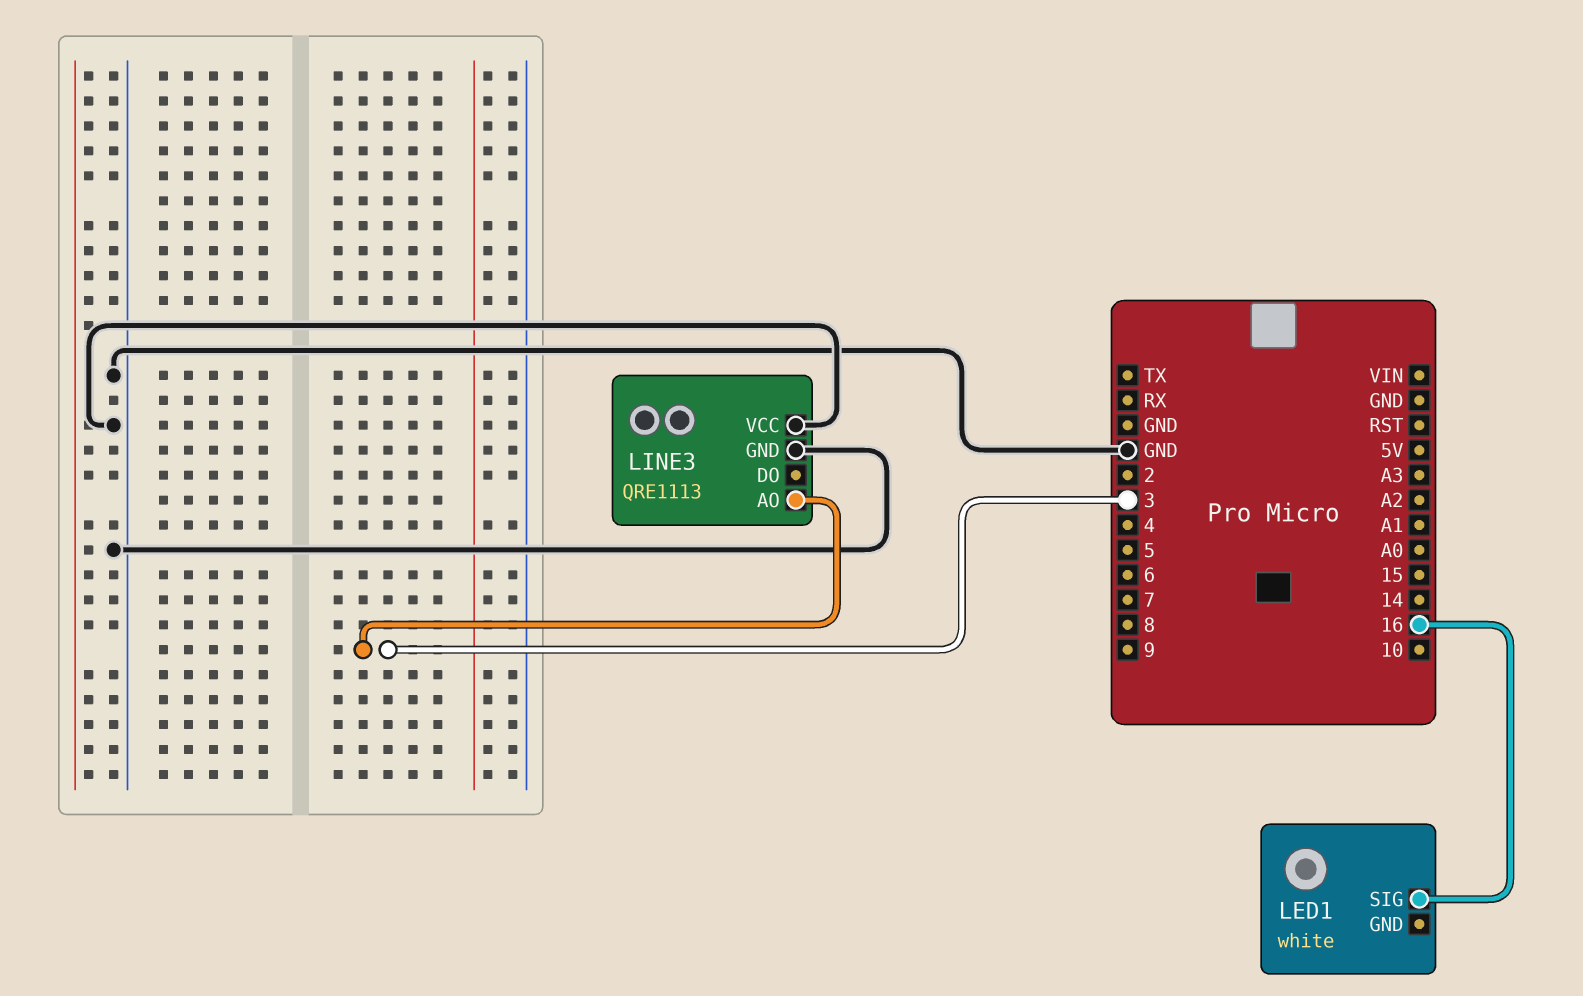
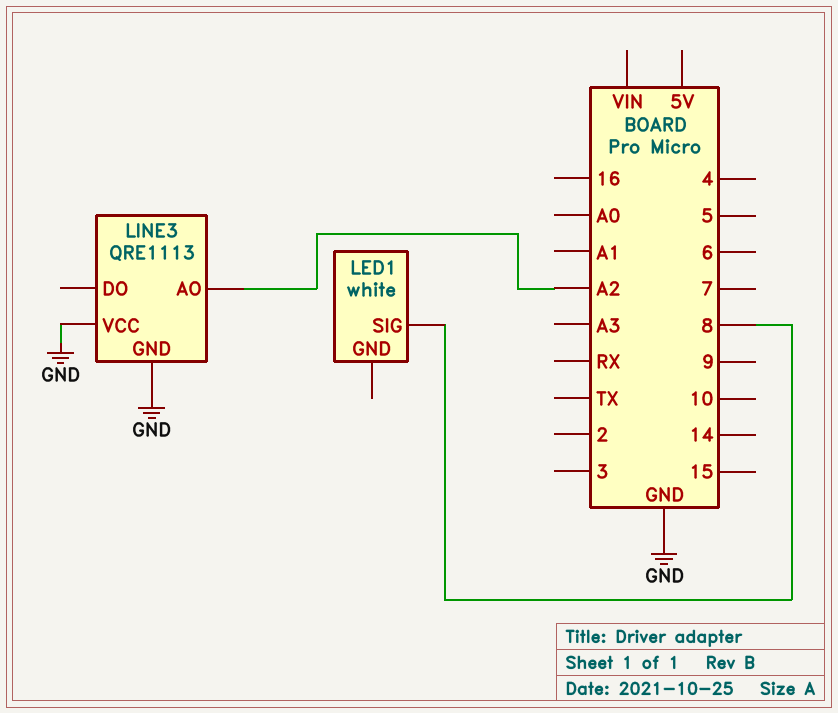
LED1 pin SIG: 16 -> 8
LINE3 pin AO: 3 -> A2

